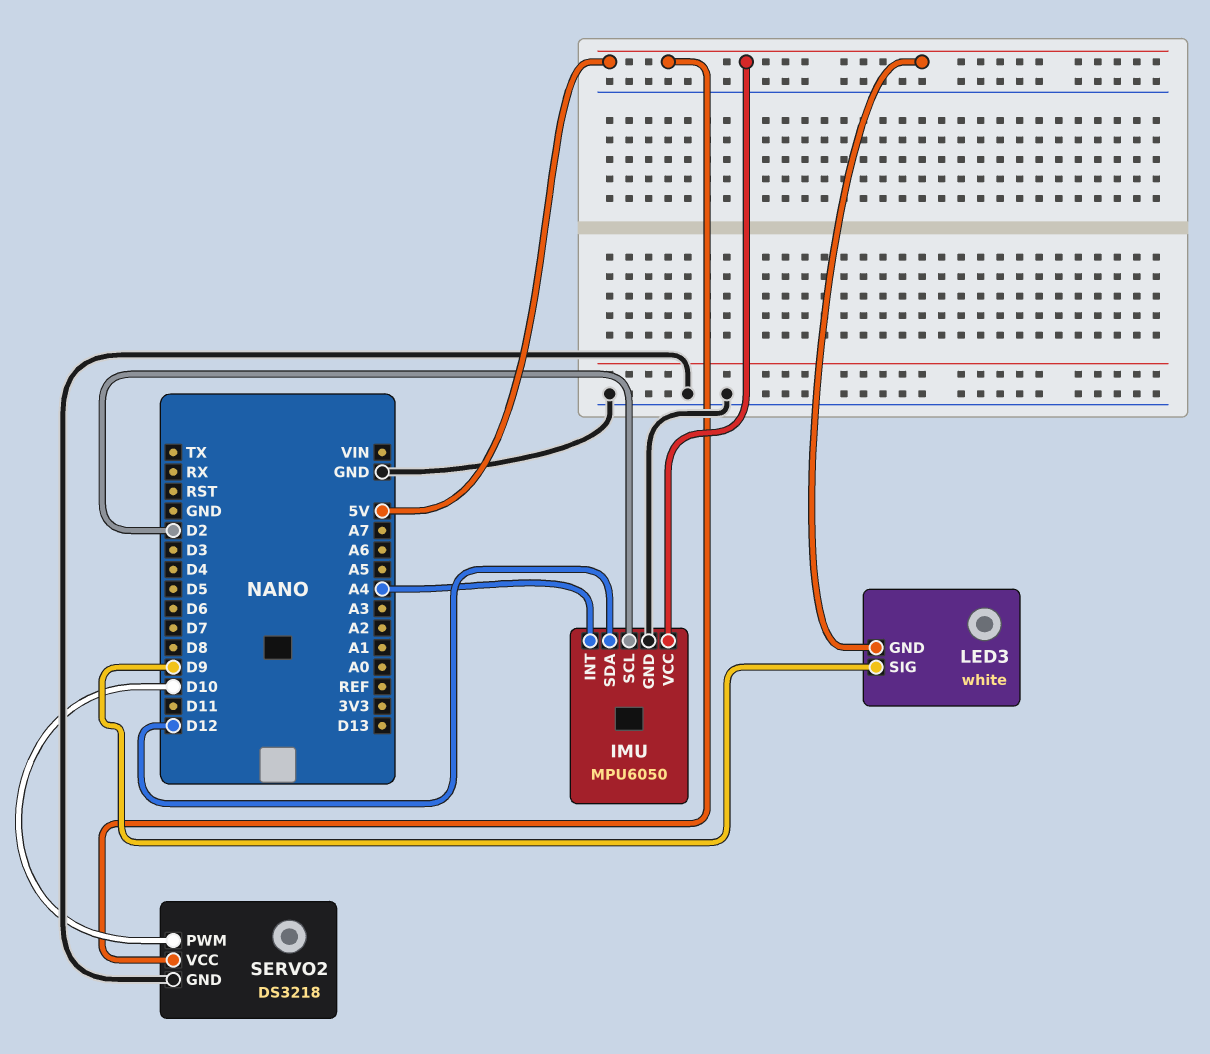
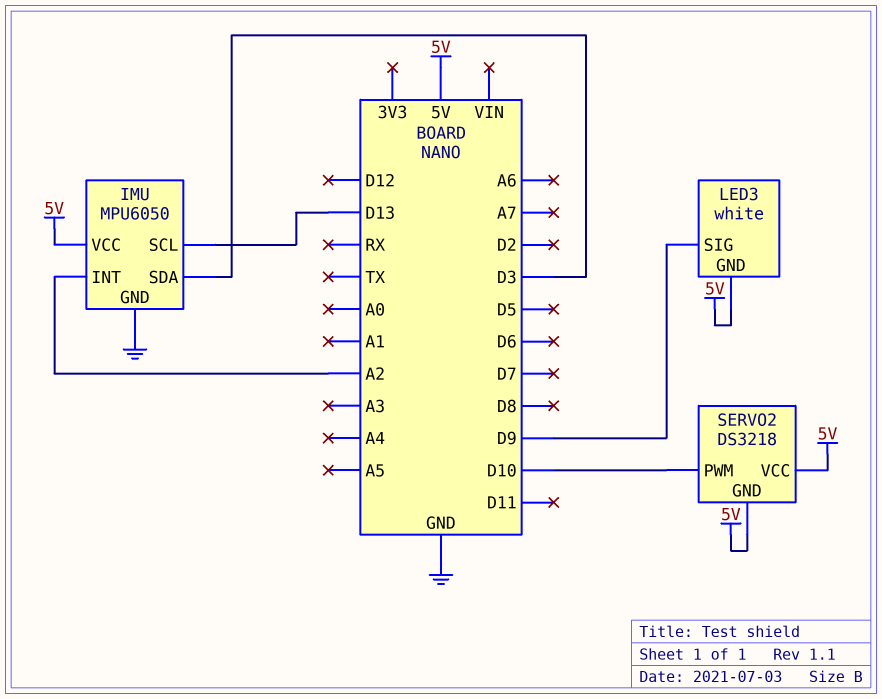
IMU pin INT: A4 -> A2
IMU pin SCL: D2 -> D13
IMU pin SDA: D12 -> D3
SERVO2 pin GND: GND -> 5V

